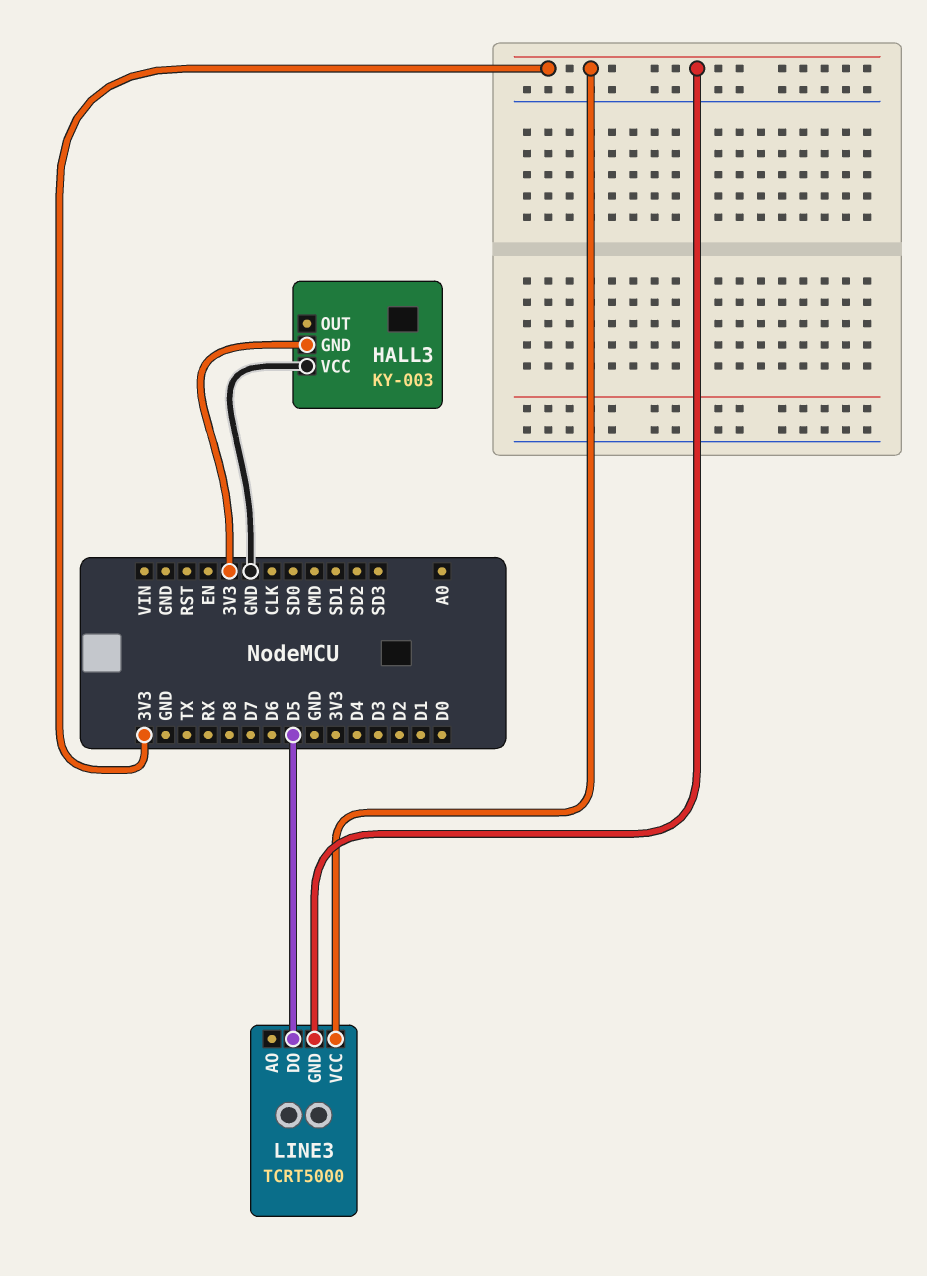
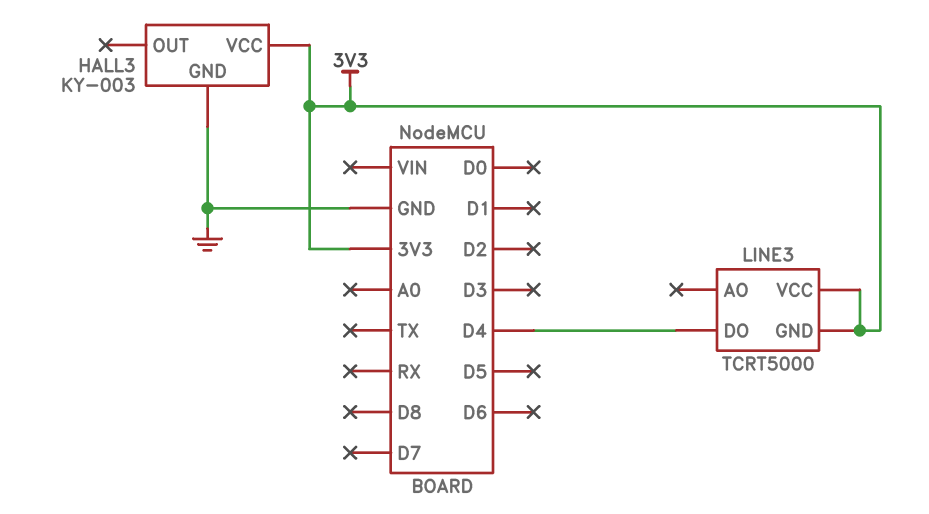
HALL3 pin GND: 3V3 -> GND
HALL3 pin VCC: GND -> 3V3
LINE3 pin DO: D5 -> D4

